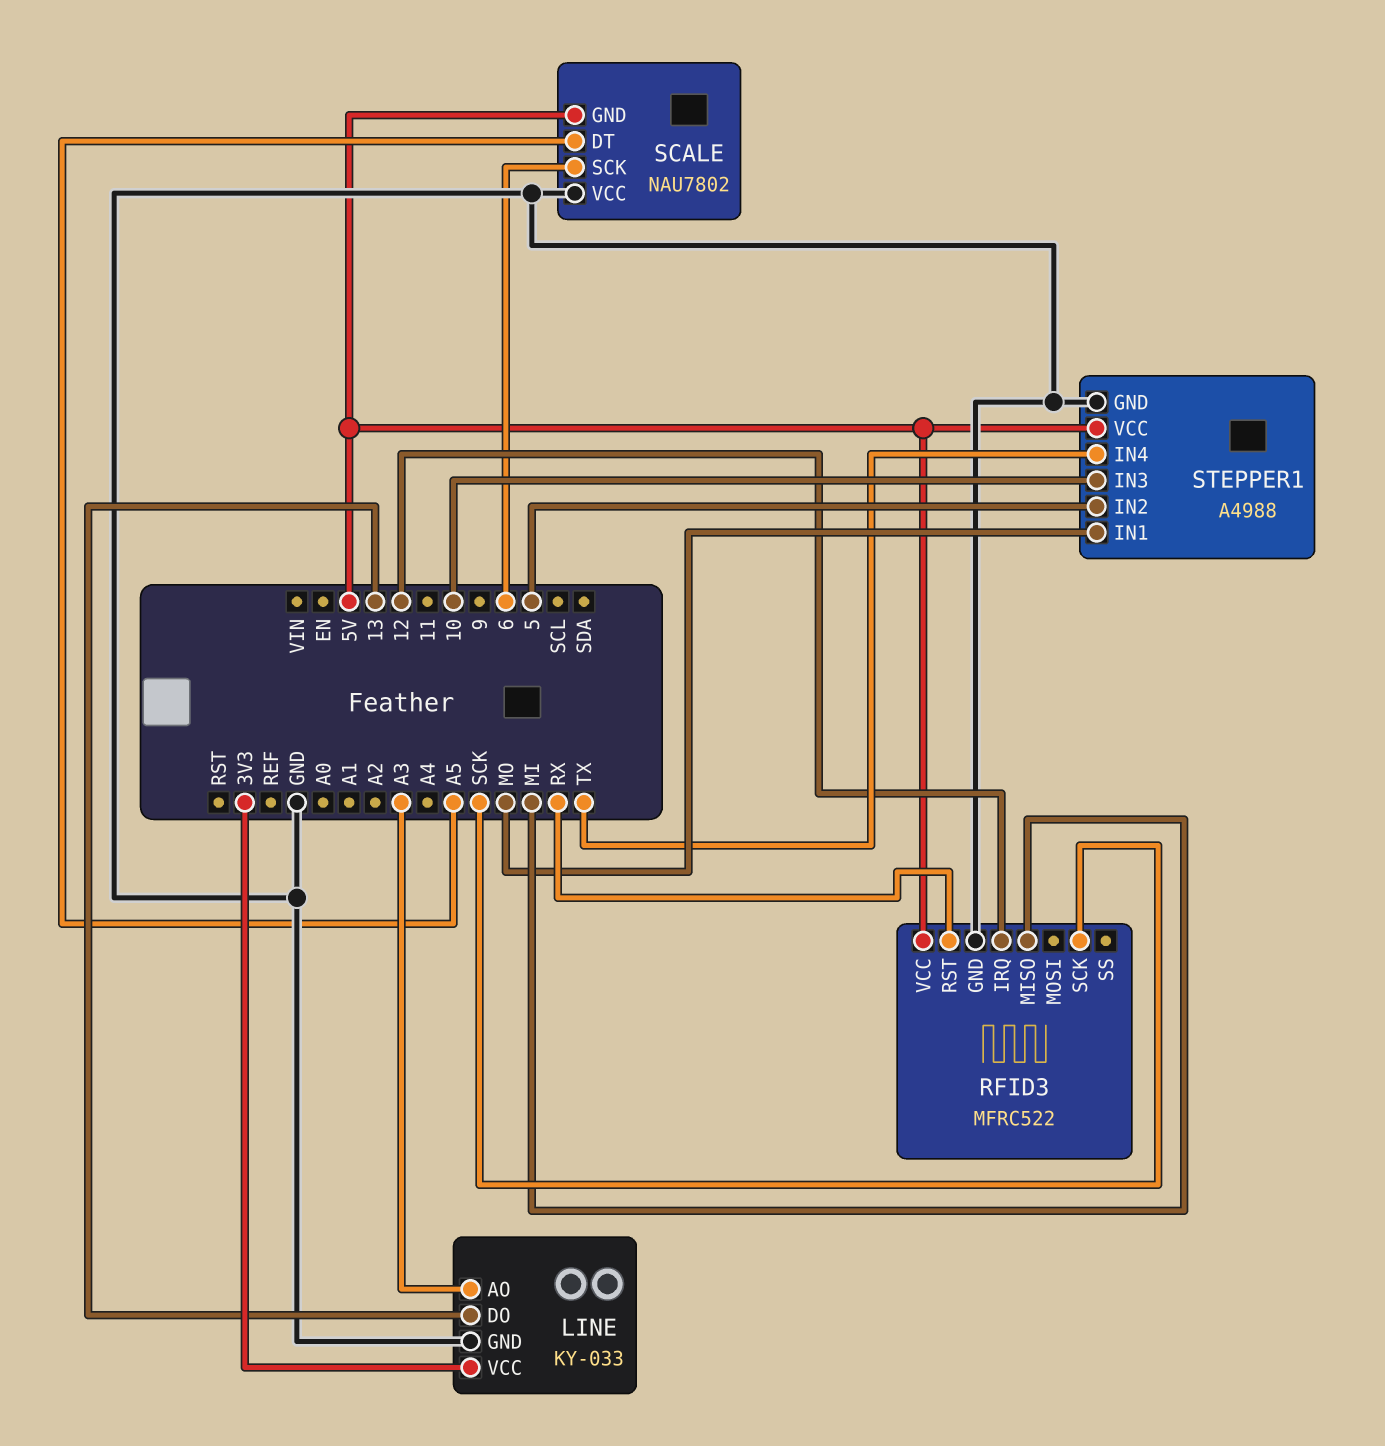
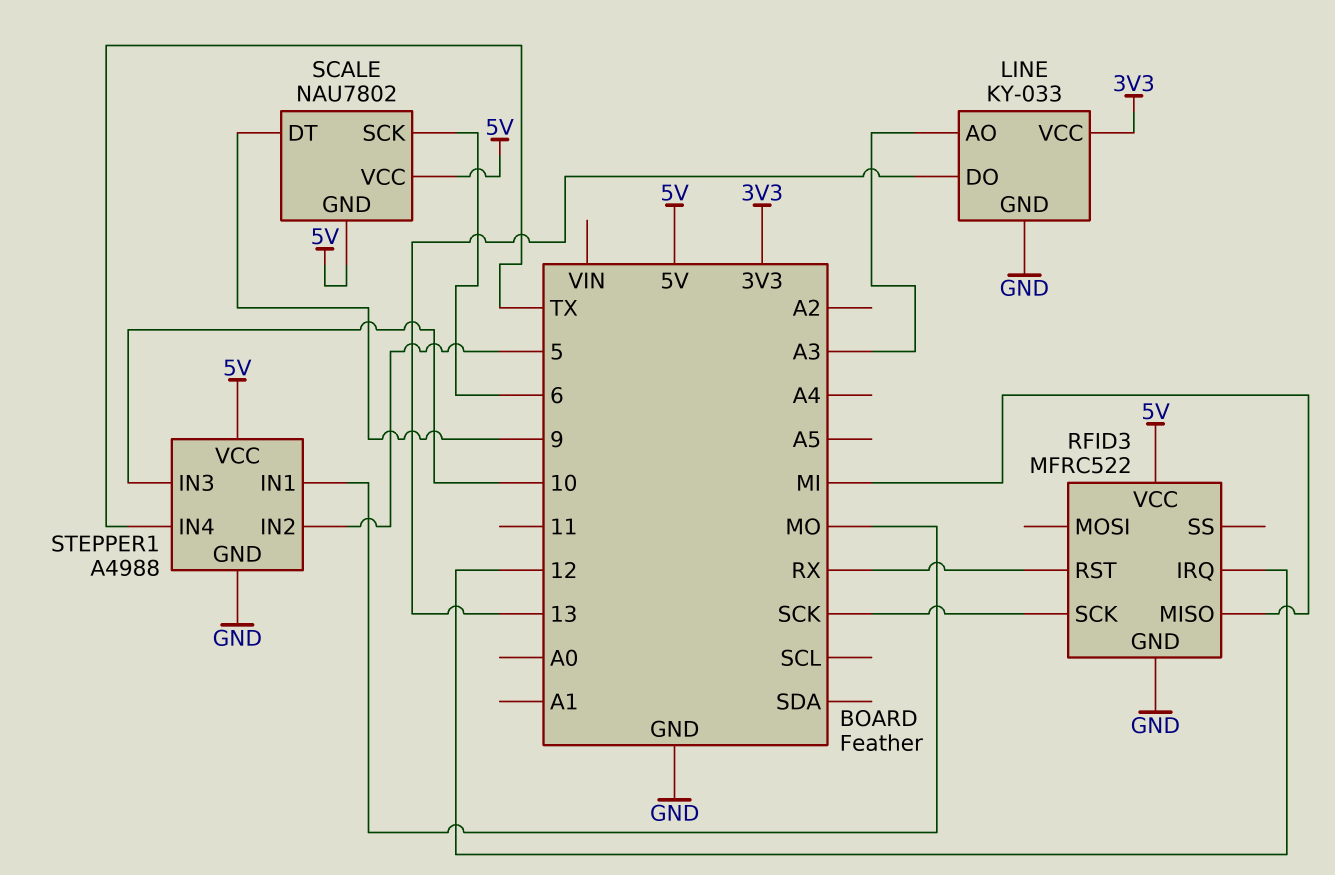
SCALE pin DT: A5 -> 9
SCALE pin VCC: GND -> 5V

